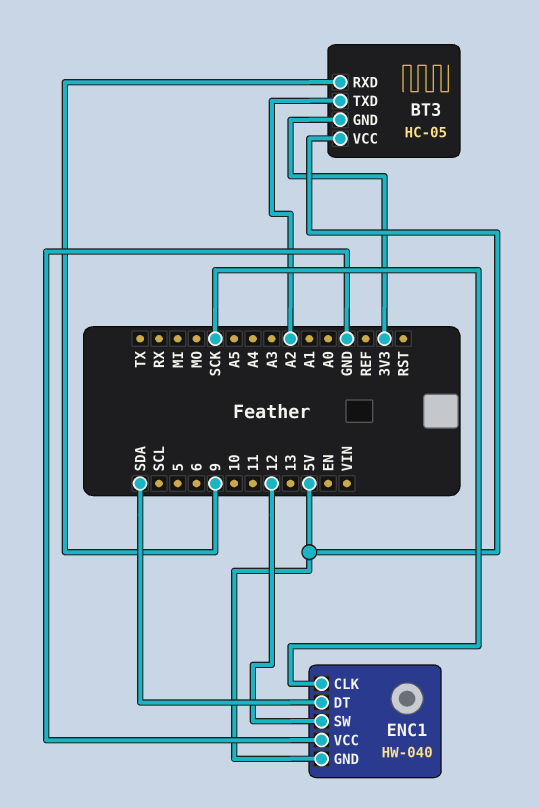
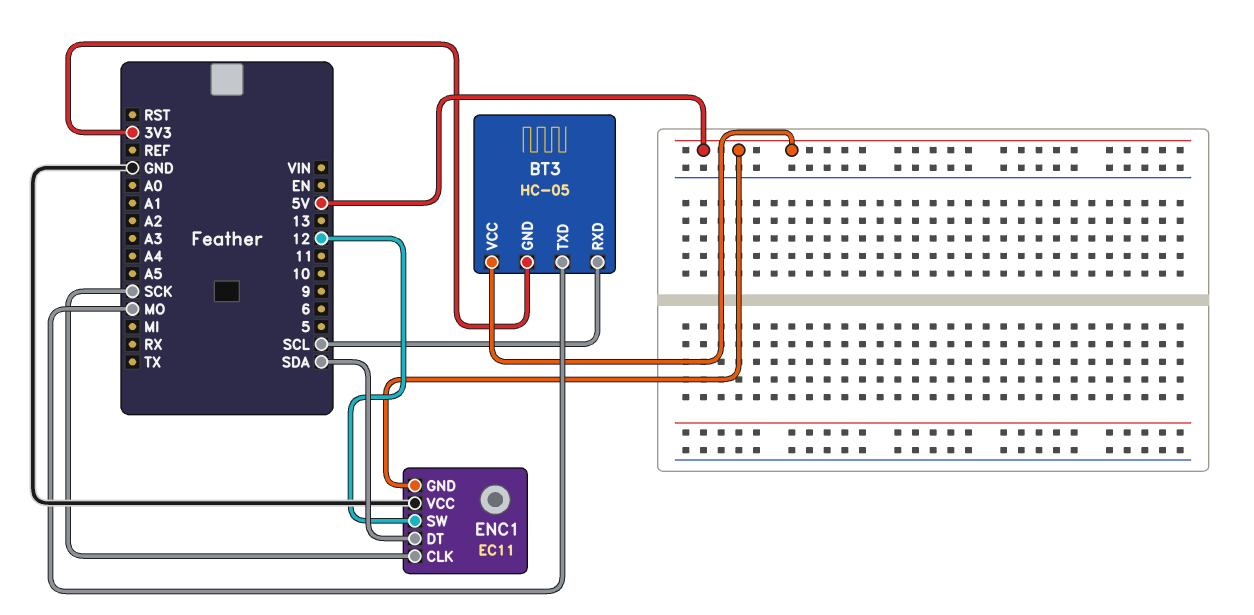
BT3 pin RXD: 9 -> SCL
BT3 pin TXD: A2 -> MO
ENC1: HW-040 -> EC11

